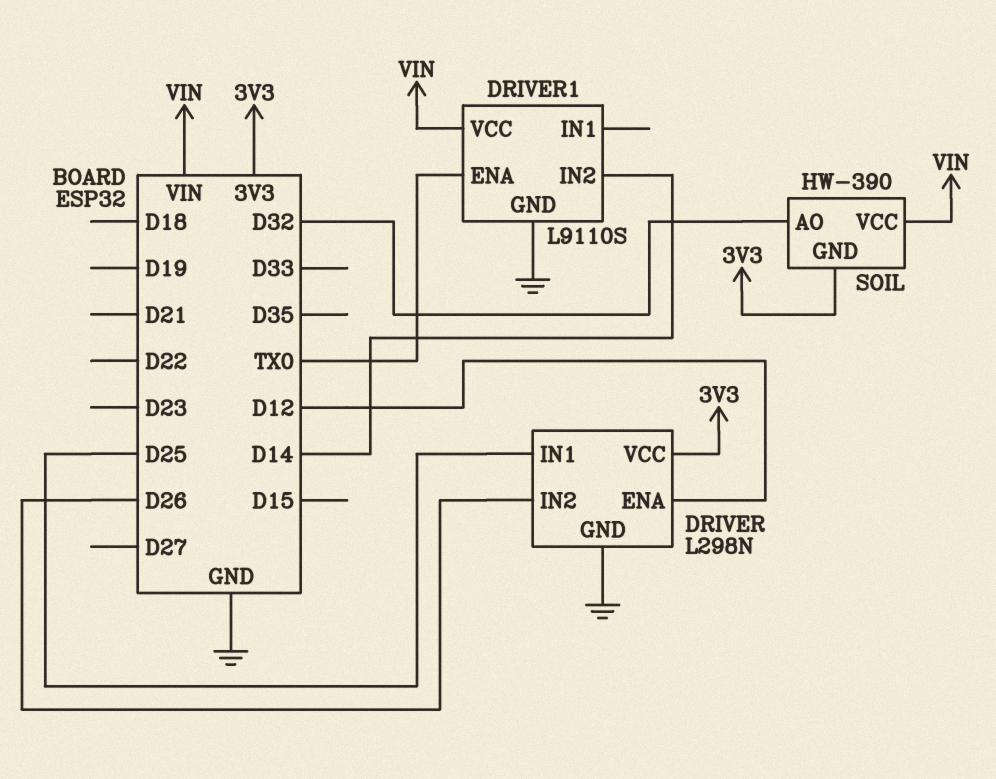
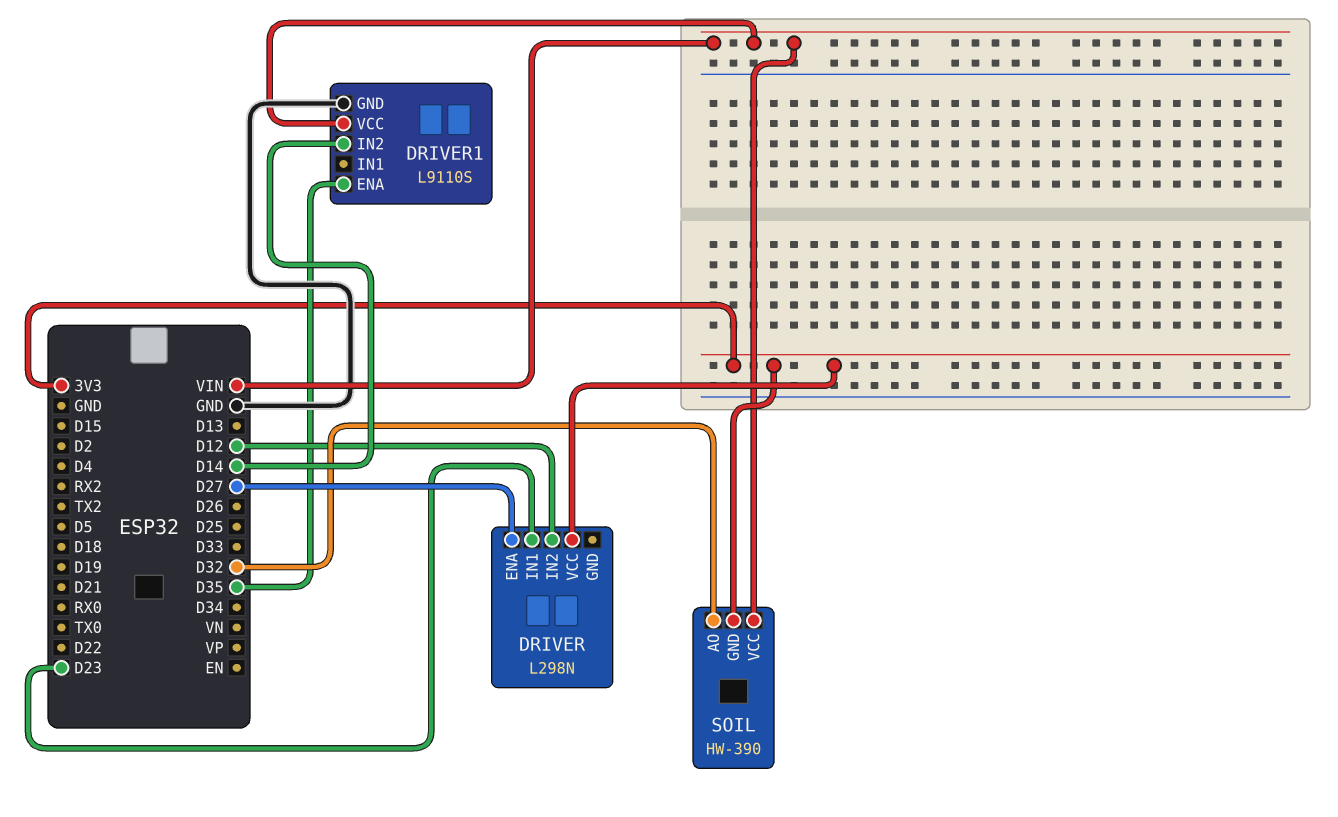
DRIVER pin ENA: D12 -> D27
DRIVER pin GND: GND -> none
DRIVER pin IN1: D25 -> D23
DRIVER pin IN2: D26 -> D12
DRIVER1 pin ENA: TX0 -> D35

